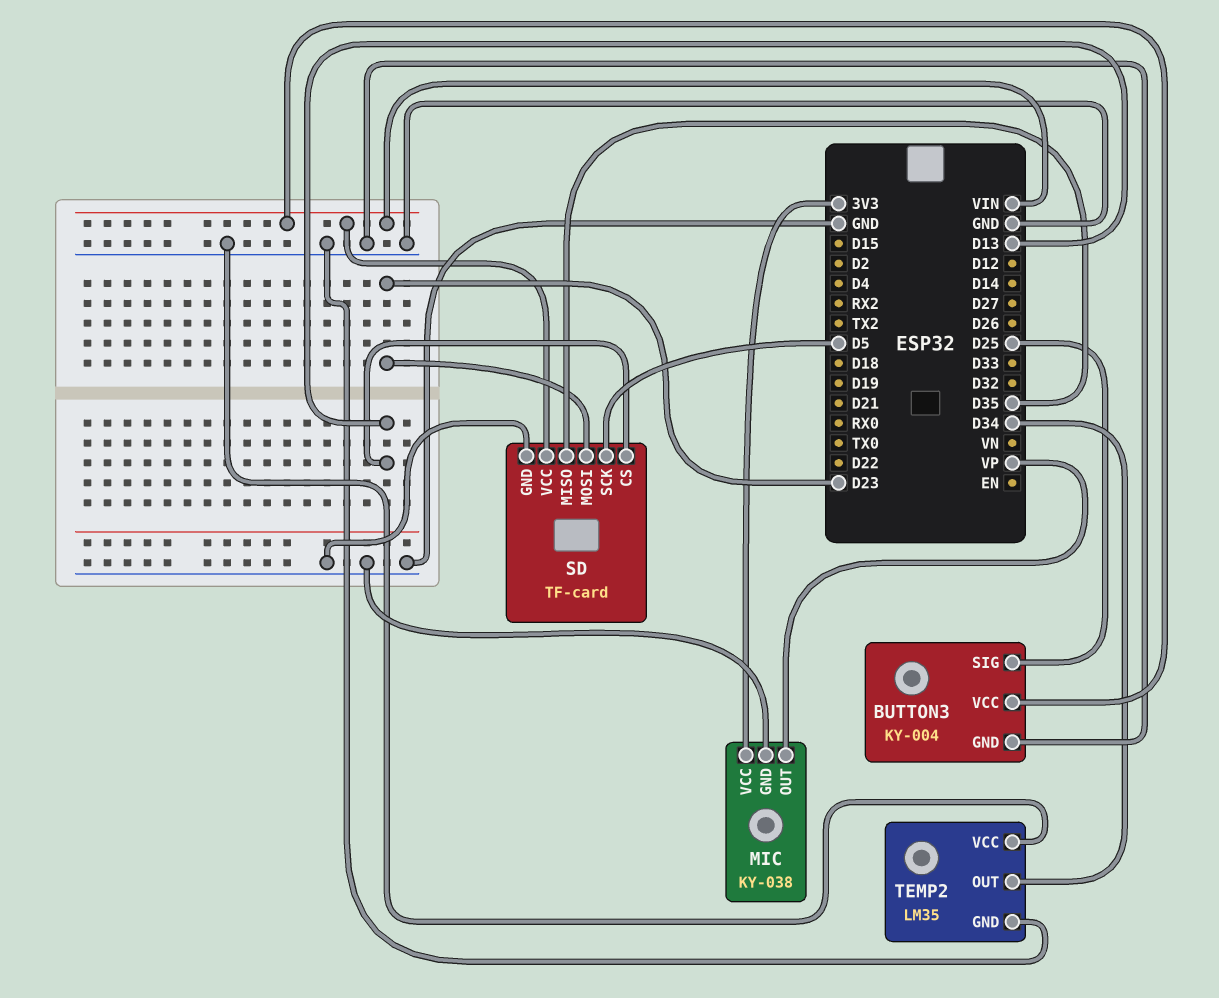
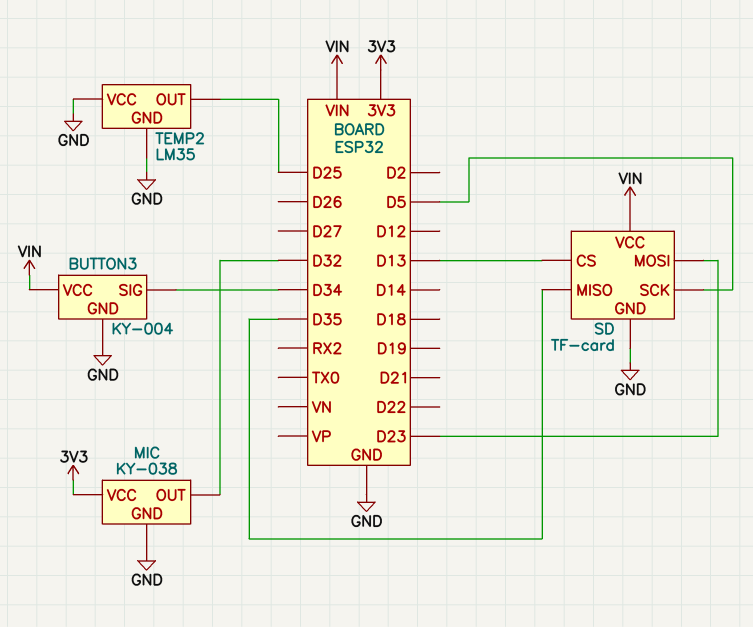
BUTTON3 pin SIG: D25 -> D34
MIC pin OUT: VP -> D32
TEMP2 pin OUT: D34 -> D25

